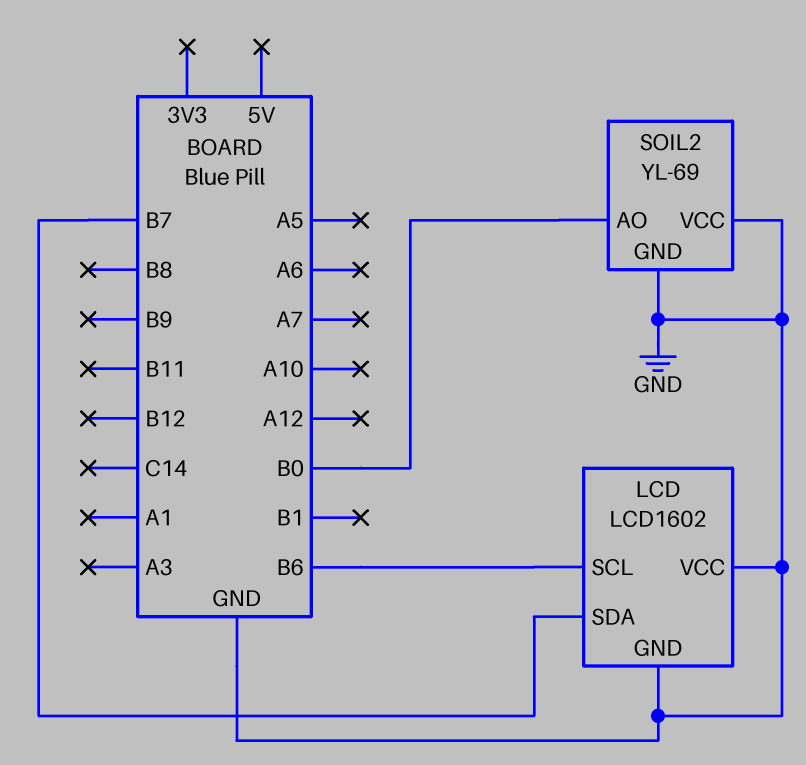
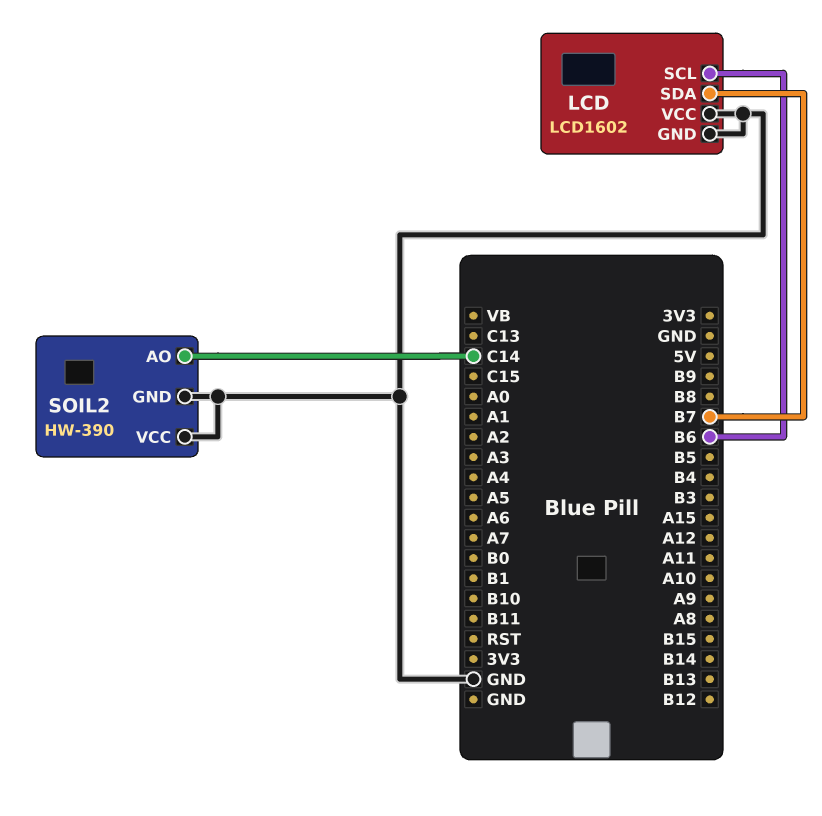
SOIL2: YL-69 -> HW-390
SOIL2 pin AO: B0 -> C14

